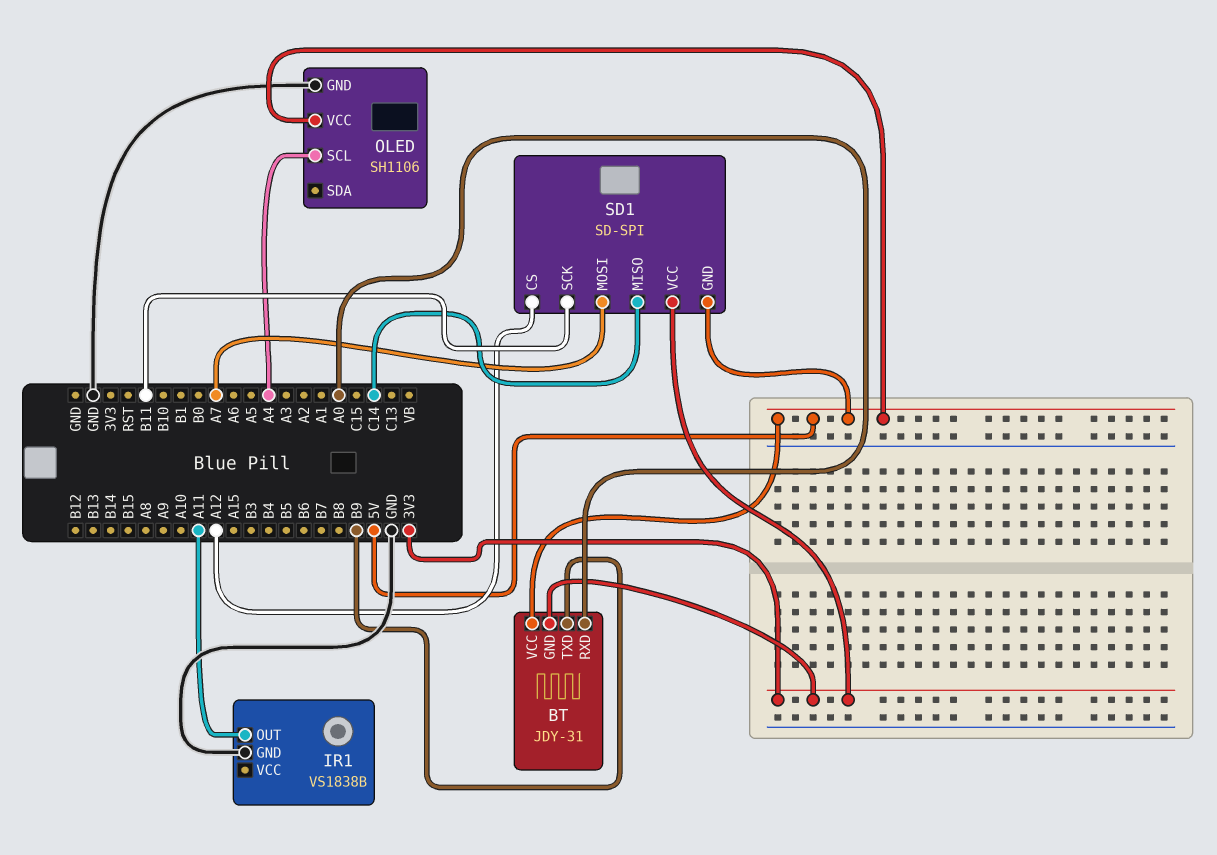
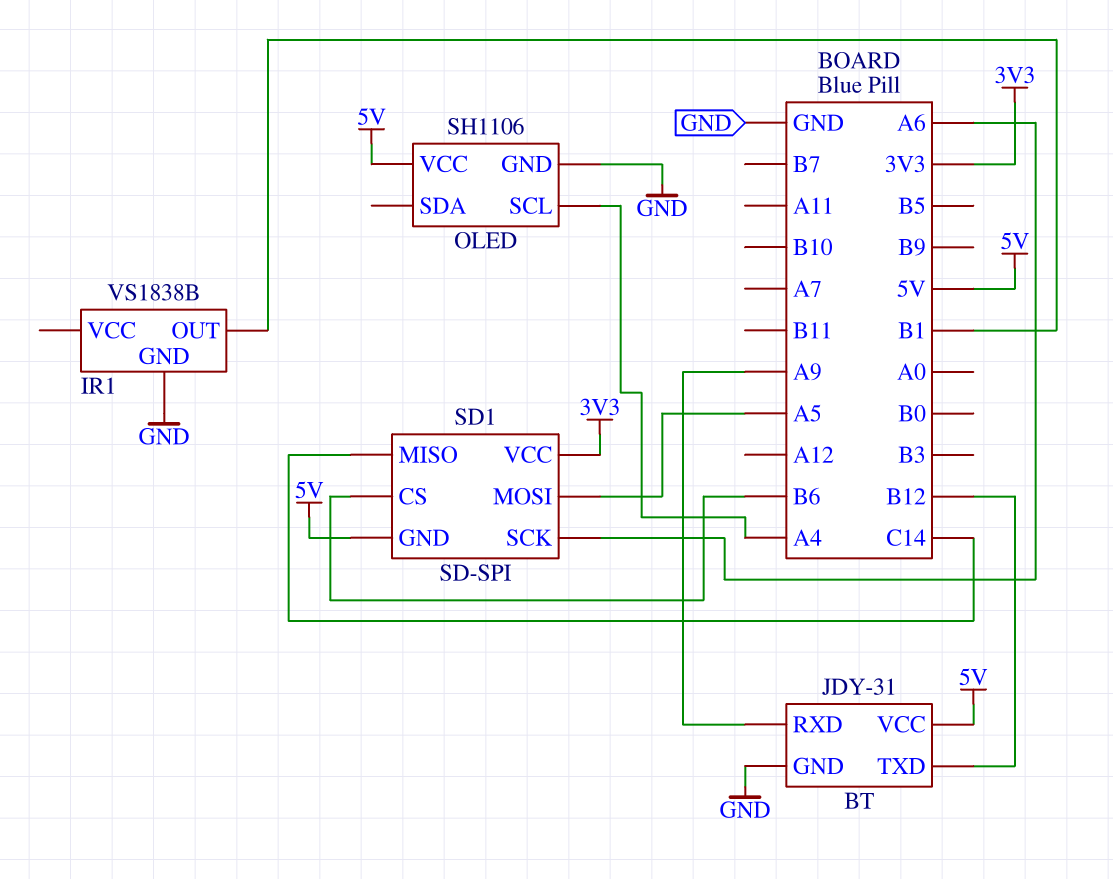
BT pin GND: 3V3 -> GND
BT pin RXD: A0 -> A9
BT pin TXD: B9 -> B12
IR1 pin OUT: A11 -> B1
SD1 pin CS: A12 -> B6
SD1 pin MOSI: A7 -> A5
SD1 pin SCK: B11 -> A6

